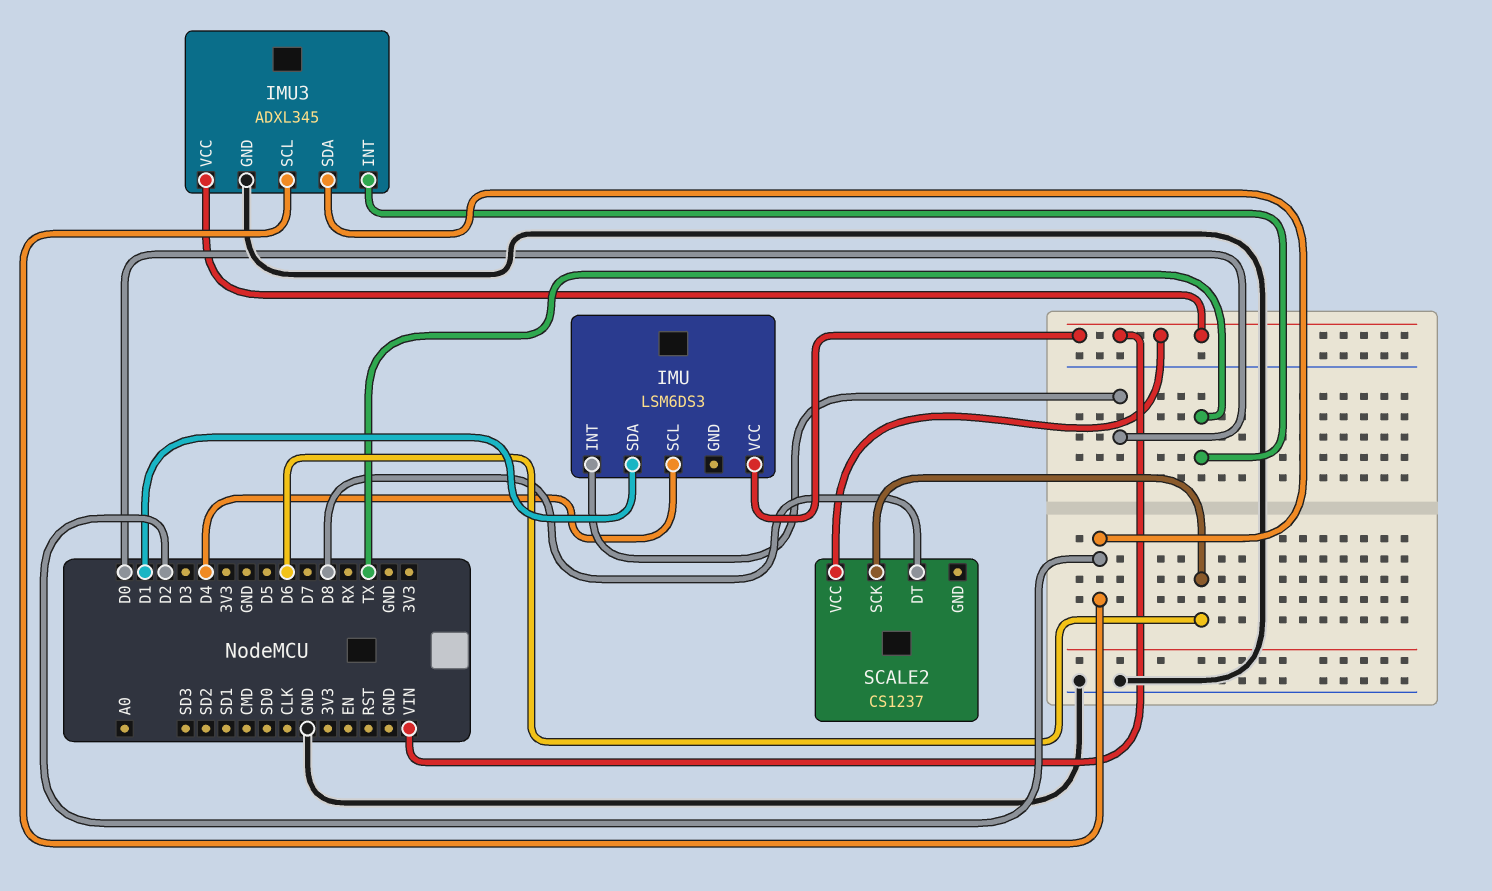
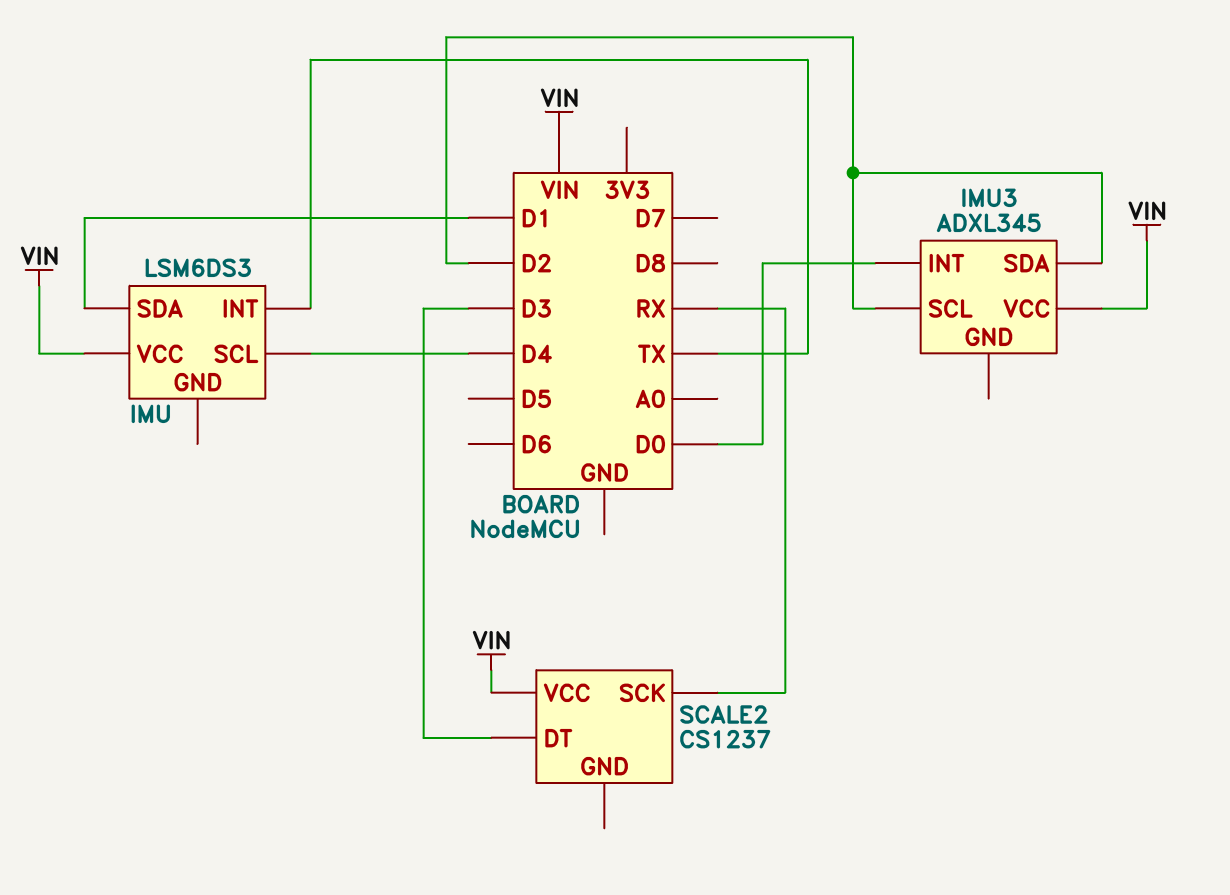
IMU pin INT: D0 -> TX
IMU3 pin GND: GND -> none
IMU3 pin INT: TX -> D0
SCALE2 pin DT: D8 -> D3
SCALE2 pin SCK: D6 -> RX

